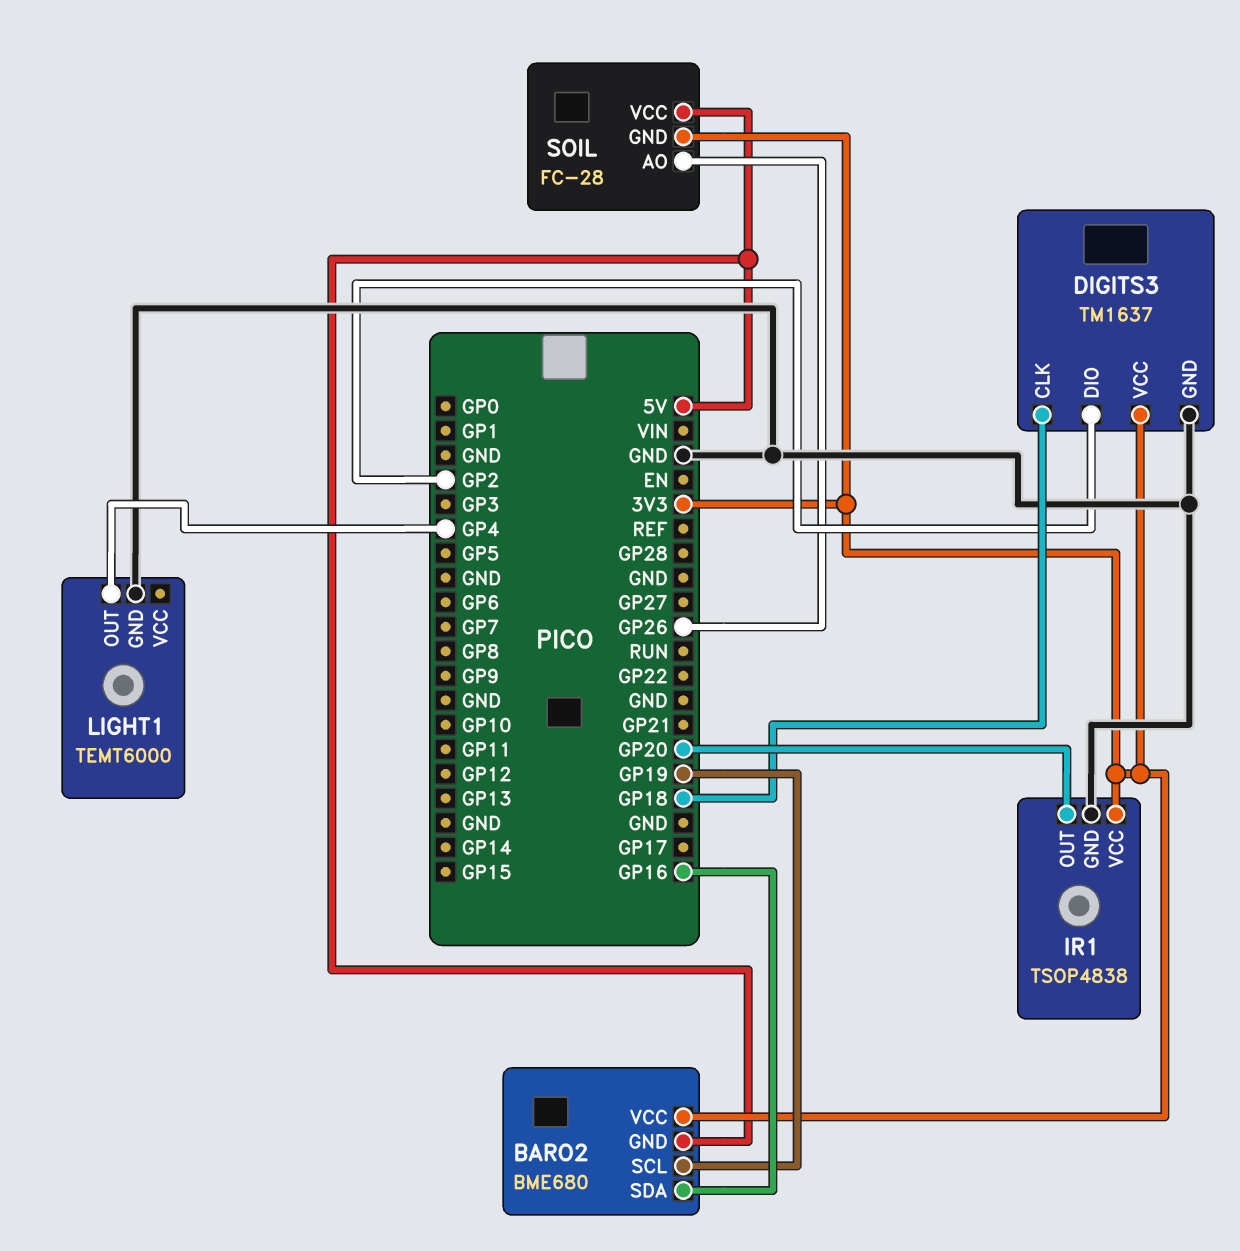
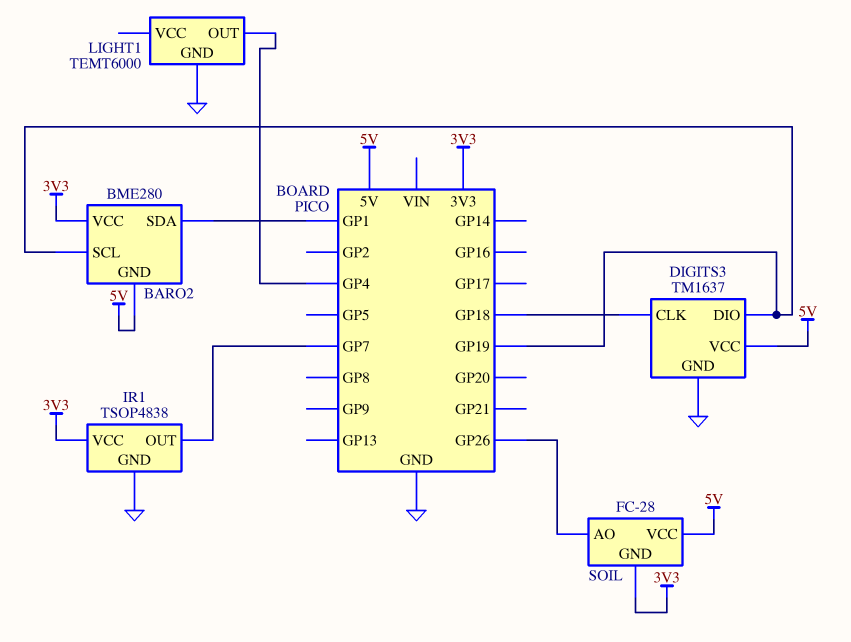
BARO2: BME680 -> BME280
BARO2 pin SDA: GP16 -> GP1
DIGITS3 pin DIO: GP2 -> GP19
DIGITS3 pin VCC: 3V3 -> 5V
IR1 pin OUT: GP20 -> GP7

